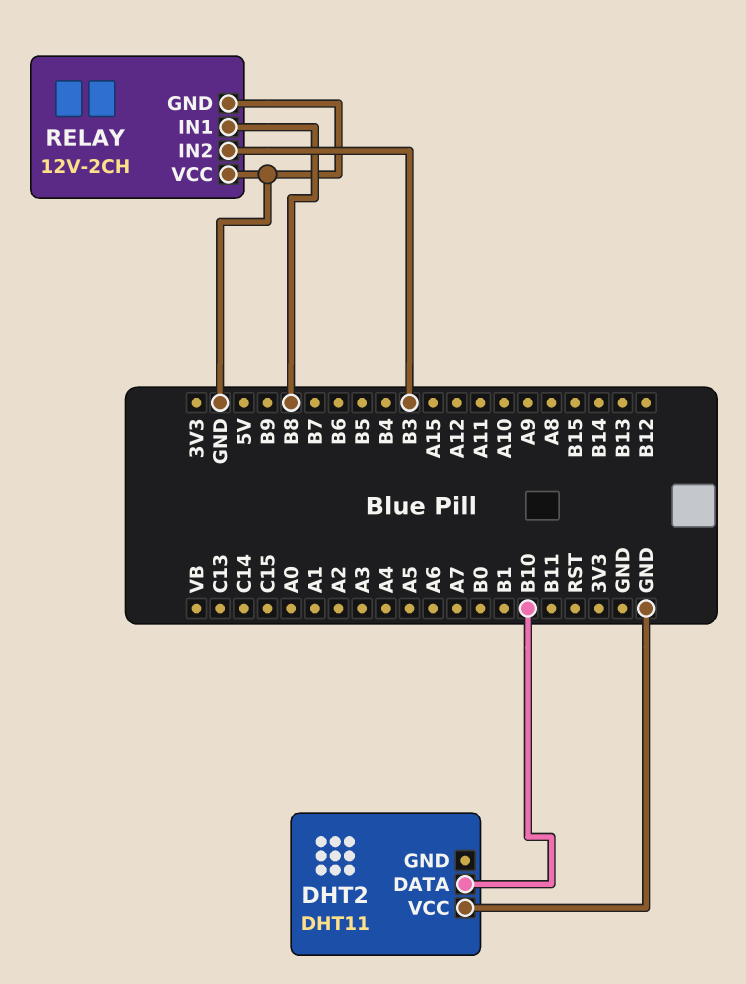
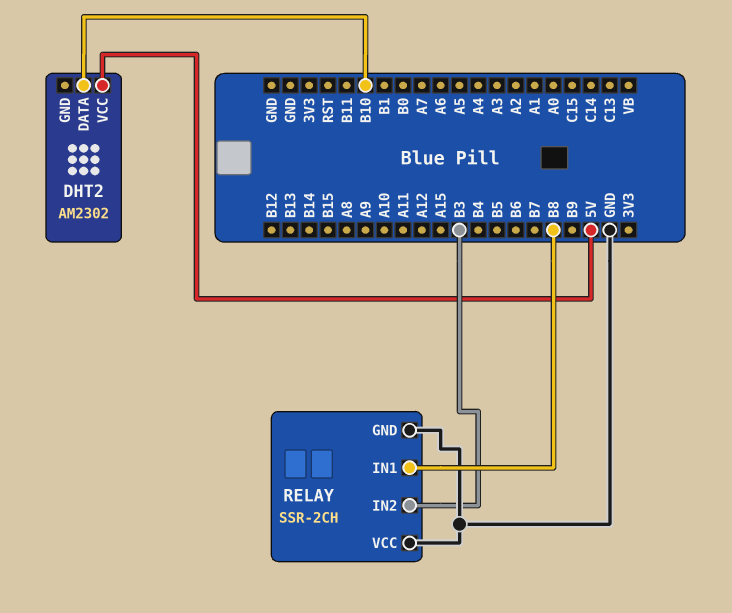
DHT2: DHT11 -> AM2302
DHT2 pin VCC: GND -> 5V
RELAY: 12V-2CH -> SSR-2CH

